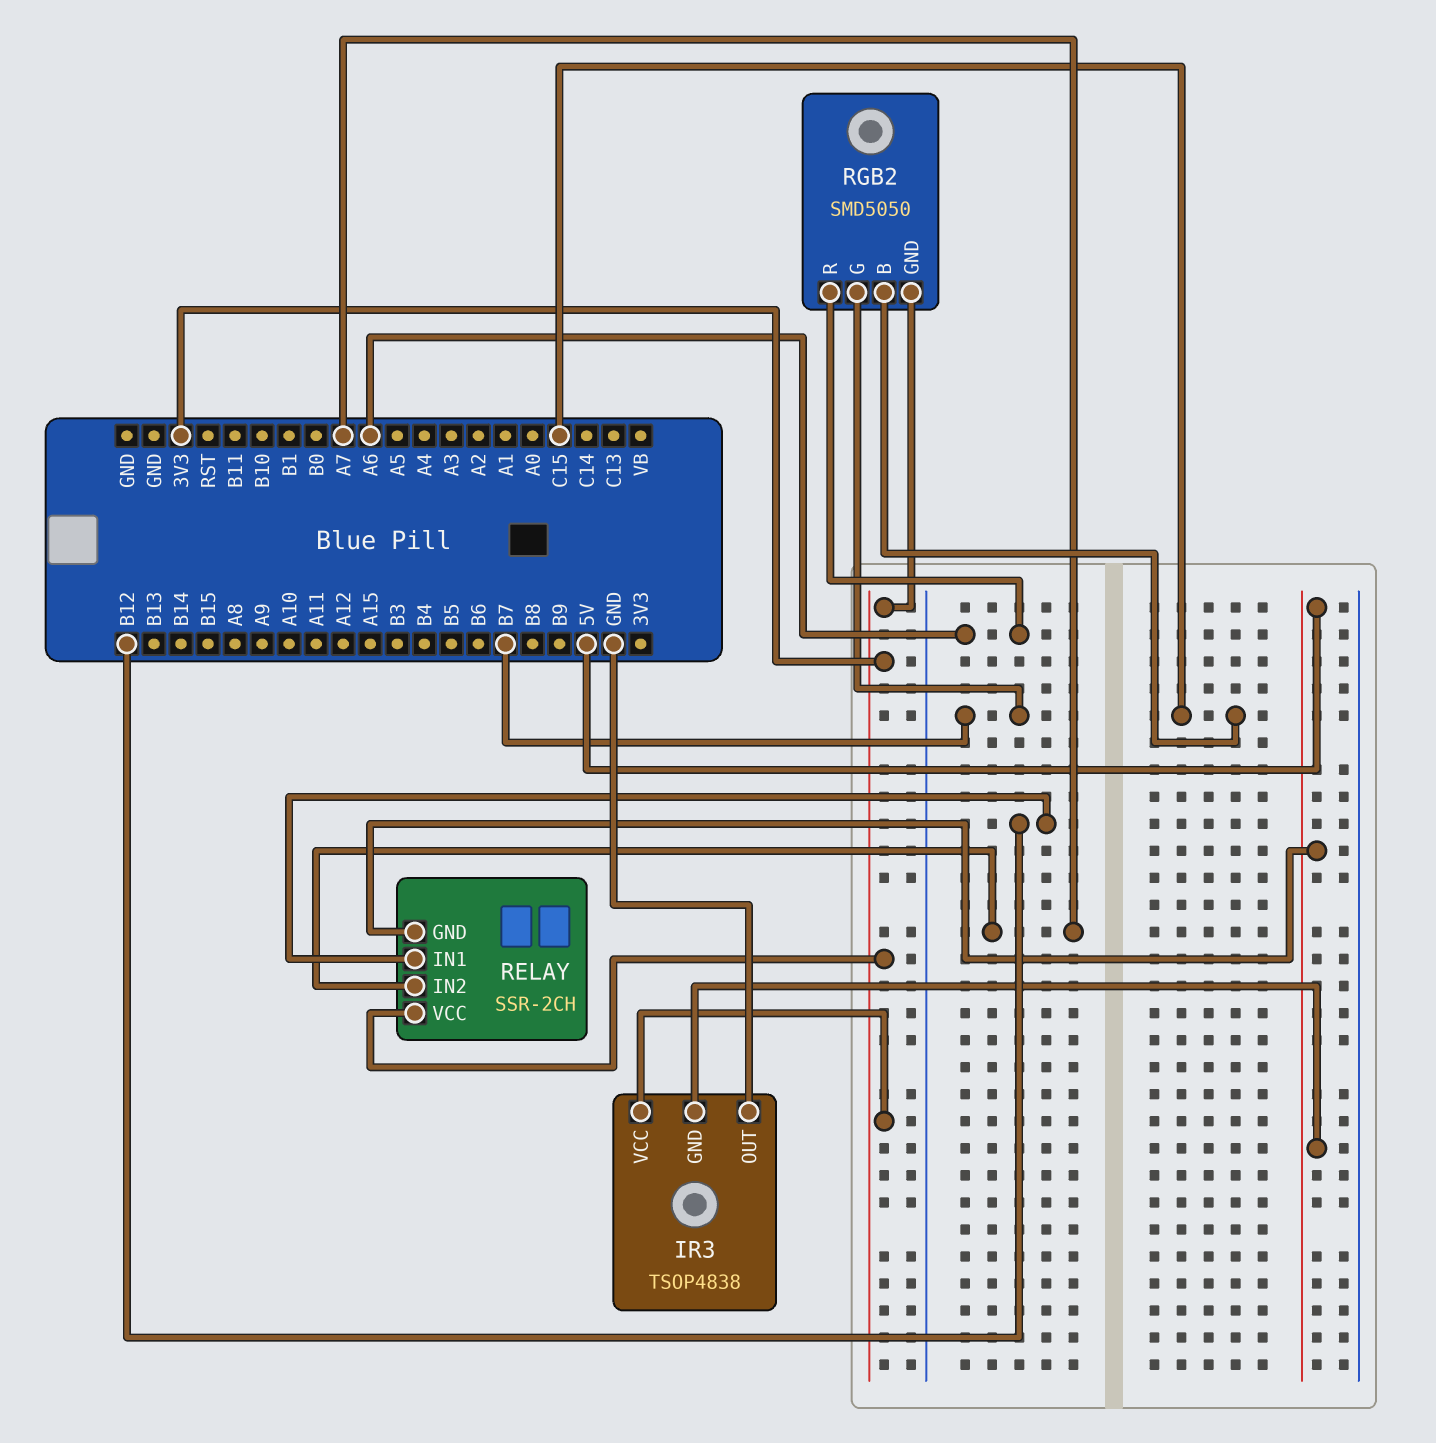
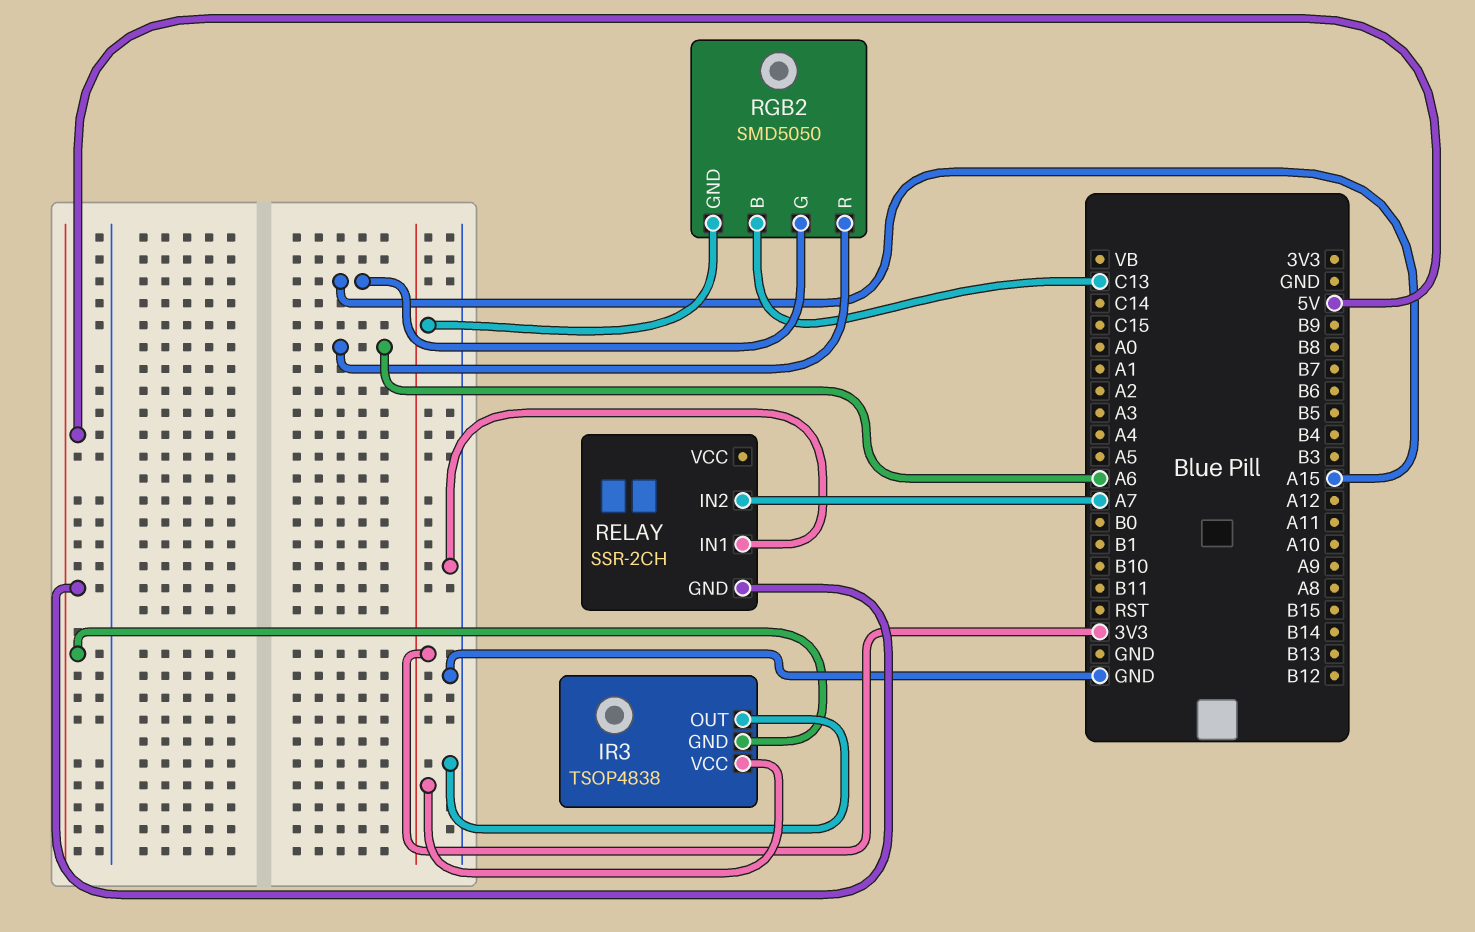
RELAY pin IN1: B12 -> GND
RELAY pin VCC: 3V3 -> none
RGB2 pin B: C15 -> C13
RGB2 pin G: B7 -> A15

